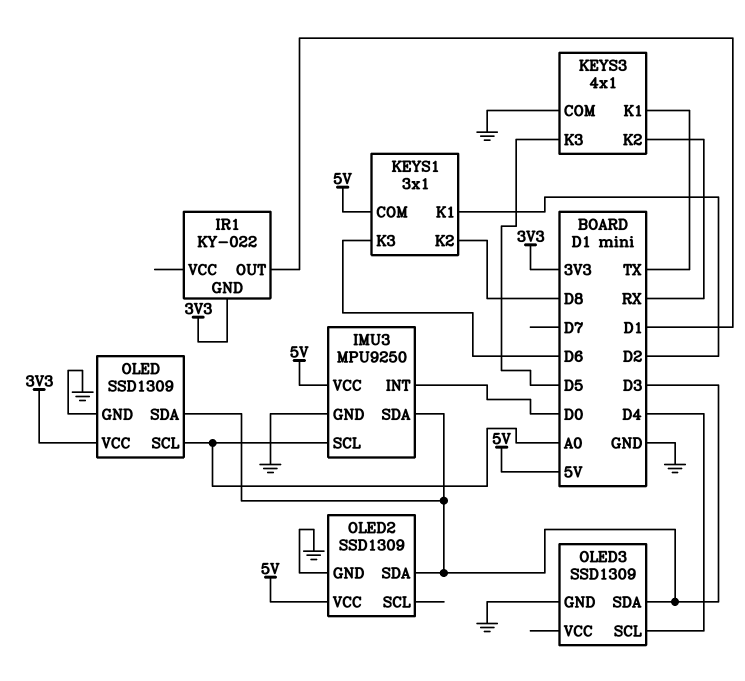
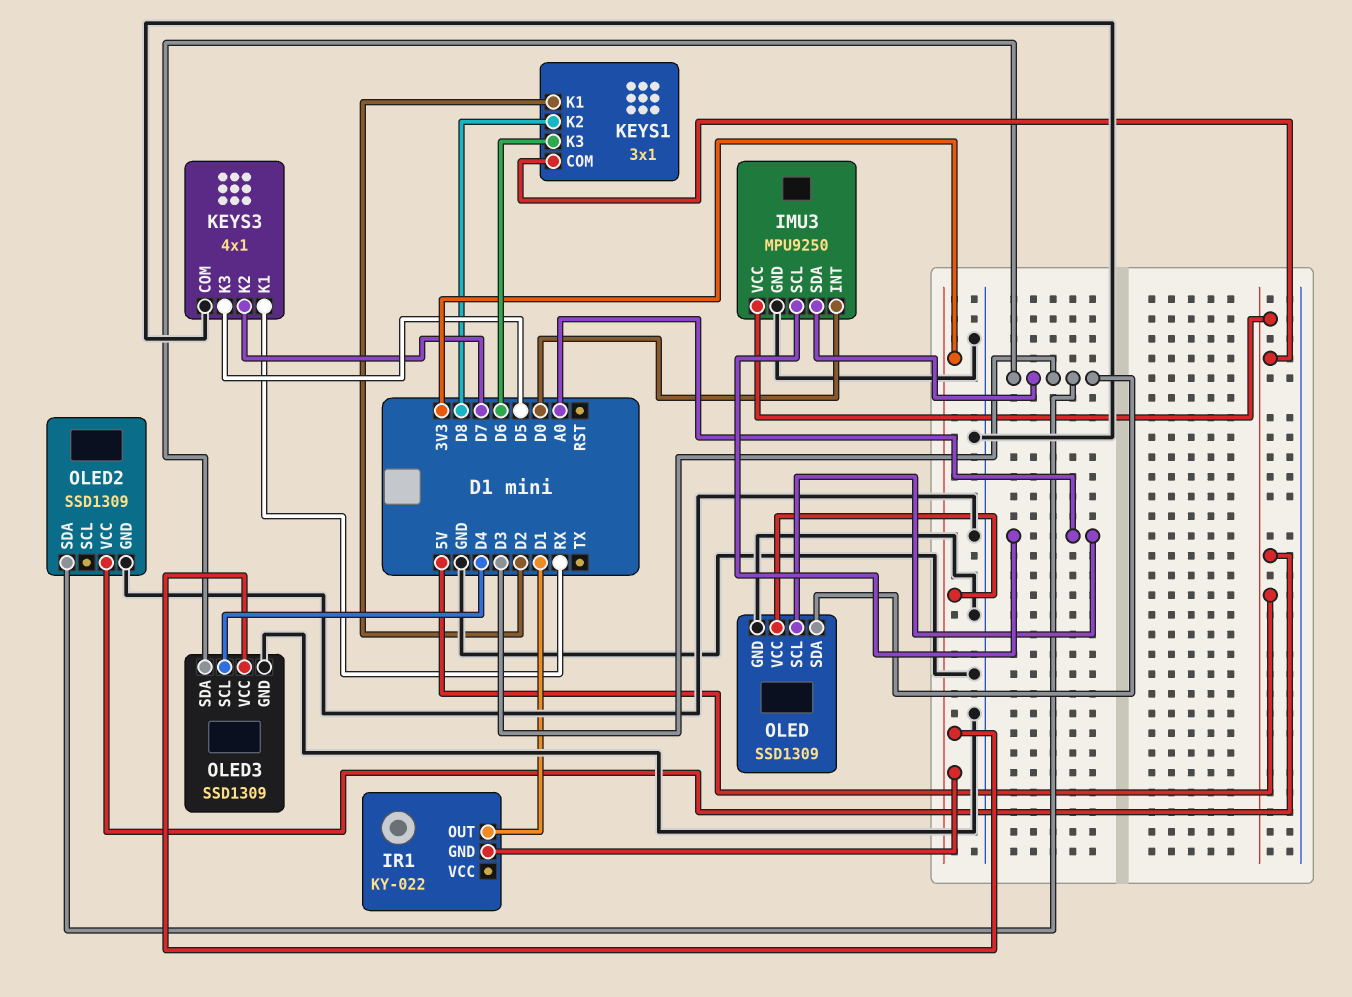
KEYS3 pin K1: TX -> RX
KEYS3 pin K2: RX -> D7
OLED3 pin VCC: none -> 3V3

